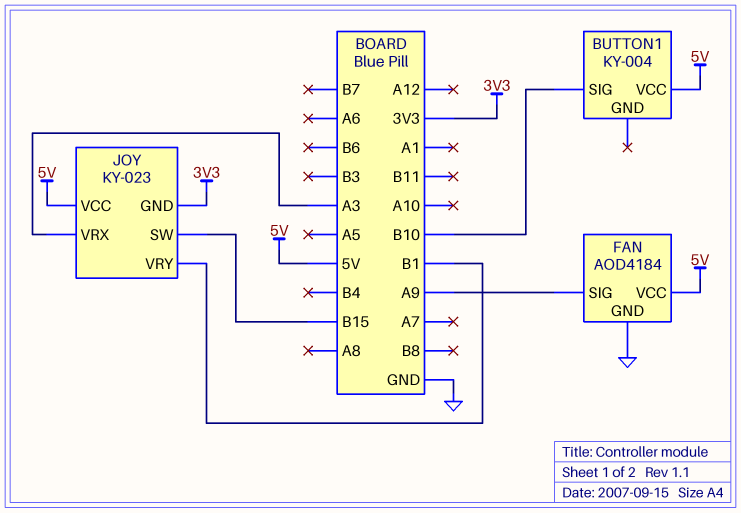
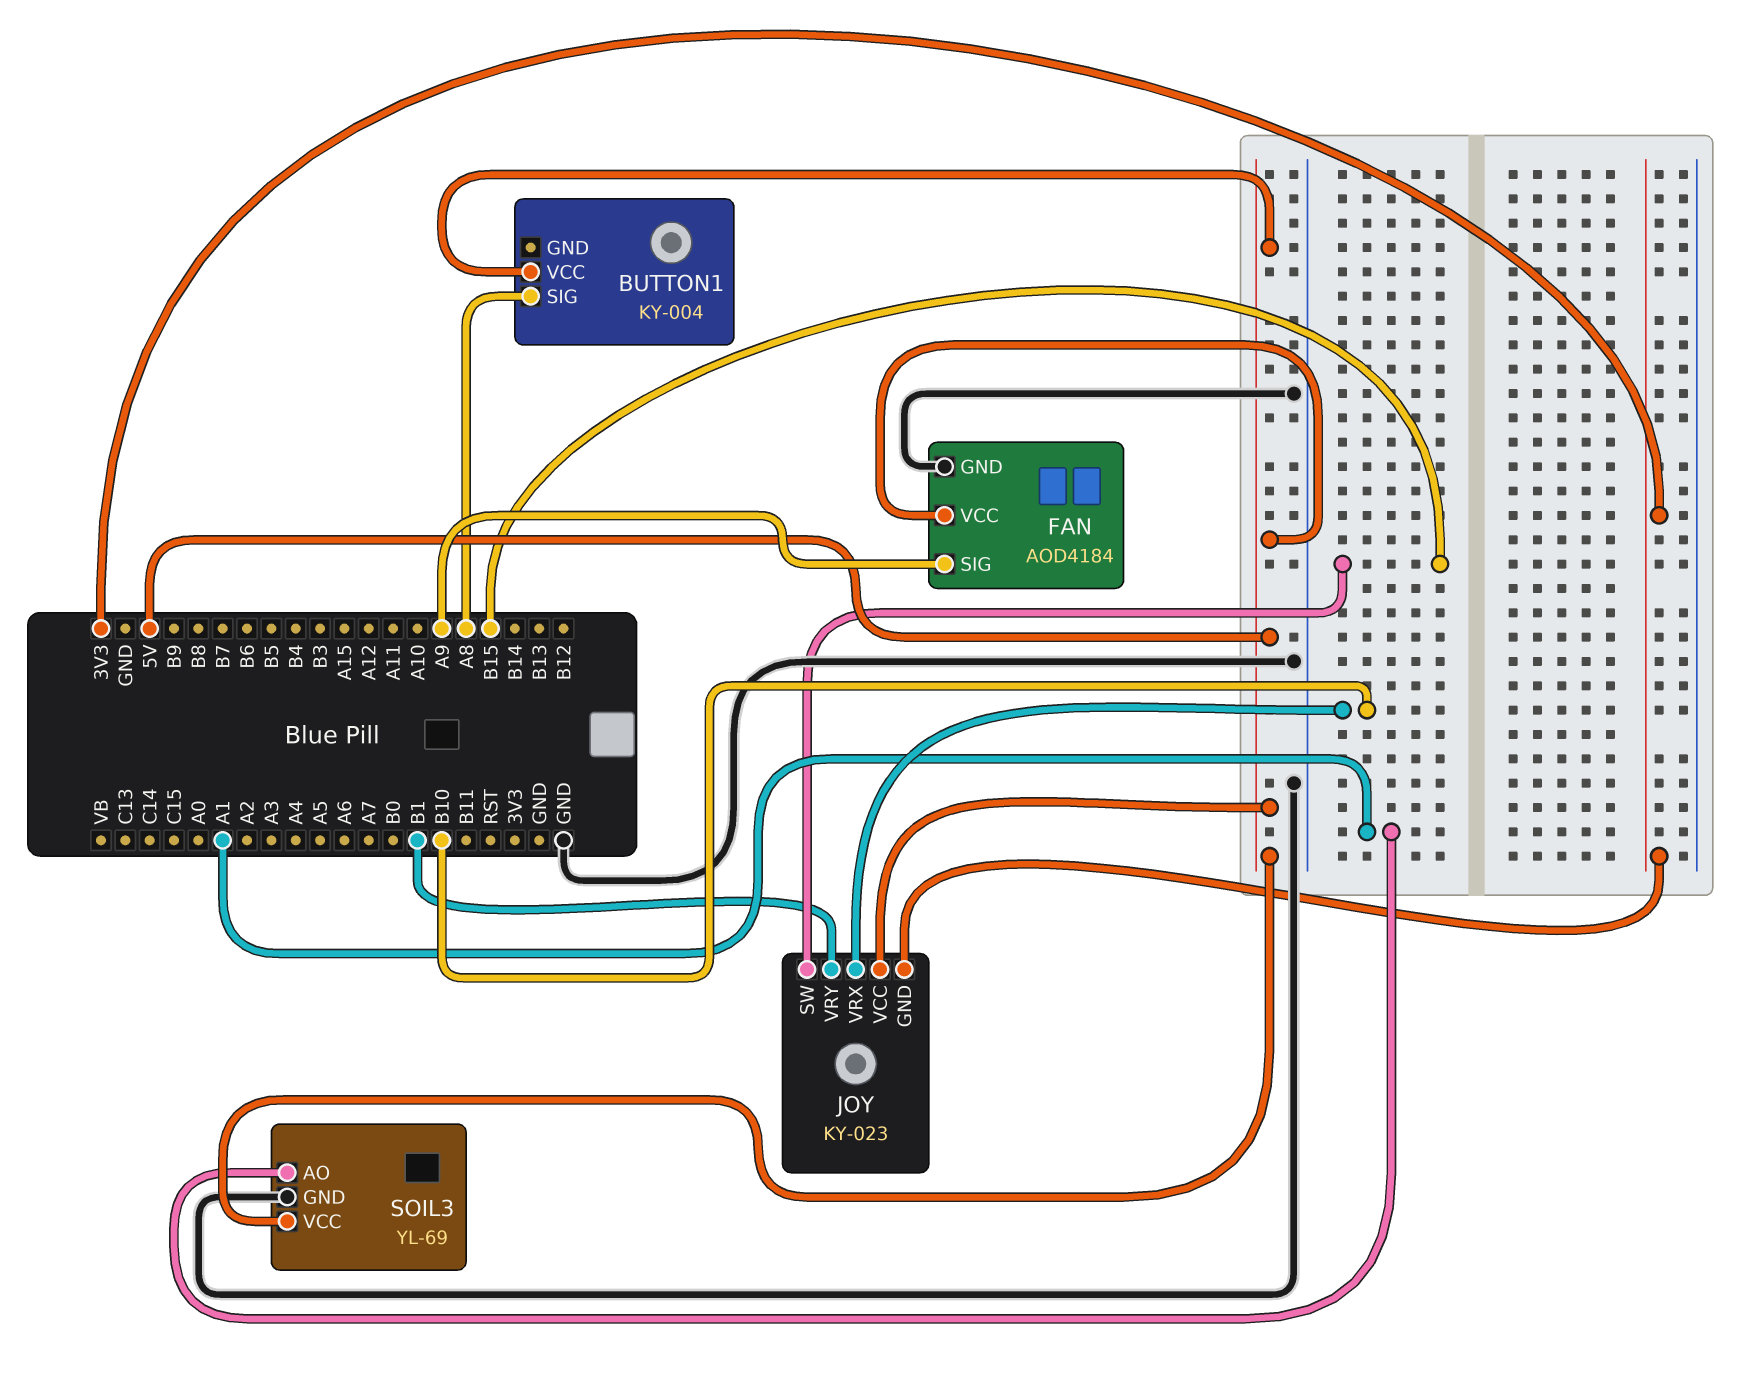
BUTTON1 pin SIG: B10 -> A8
JOY pin VRX: A3 -> B10
SOIL3: none -> YL-69
SOIL3 pin AO: none -> A1
SOIL3 pin GND: none -> GND
SOIL3 pin VCC: none -> 5V

